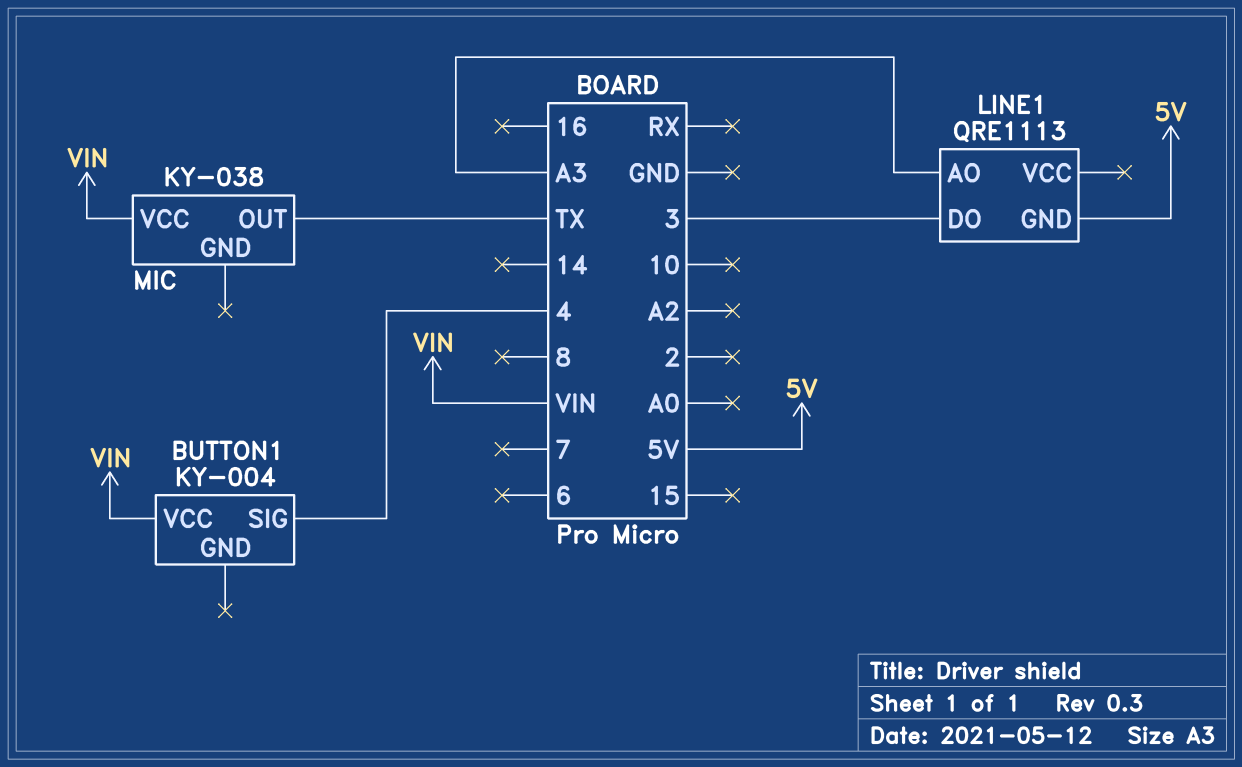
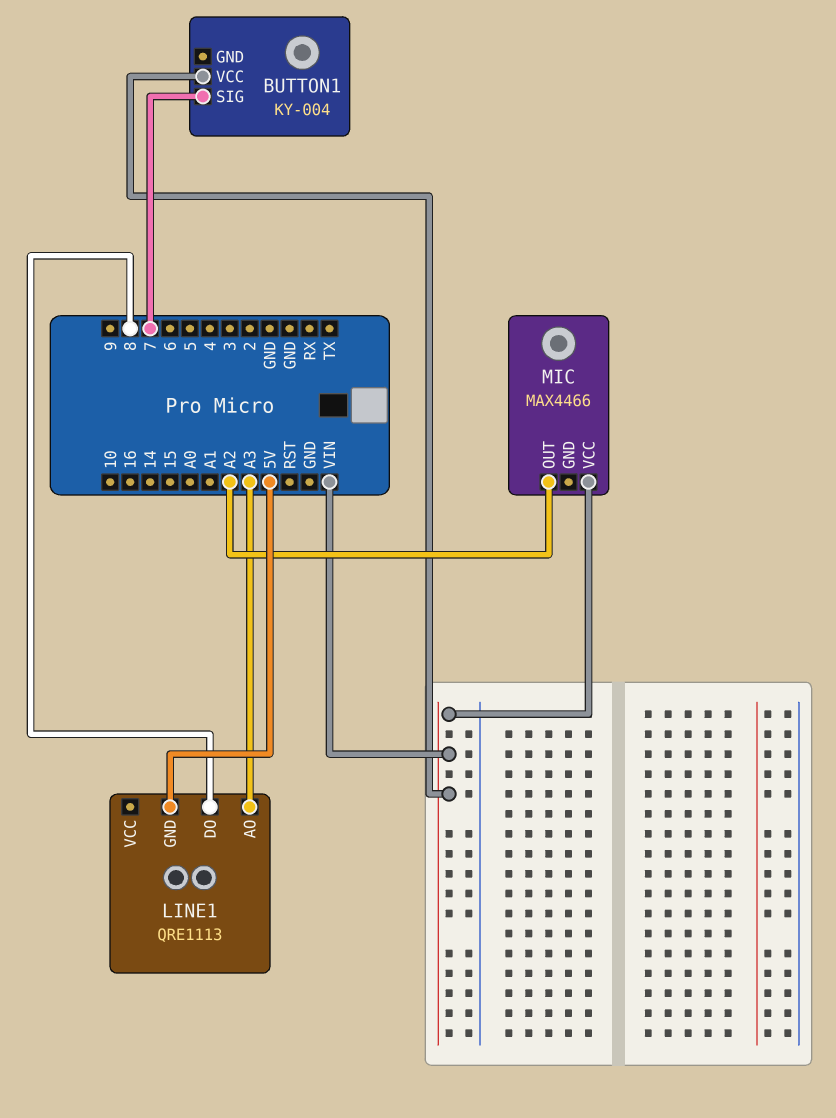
BUTTON1 pin SIG: 4 -> 7
LINE1 pin DO: 3 -> 8
MIC: KY-038 -> MAX4466
MIC pin OUT: TX -> A2

